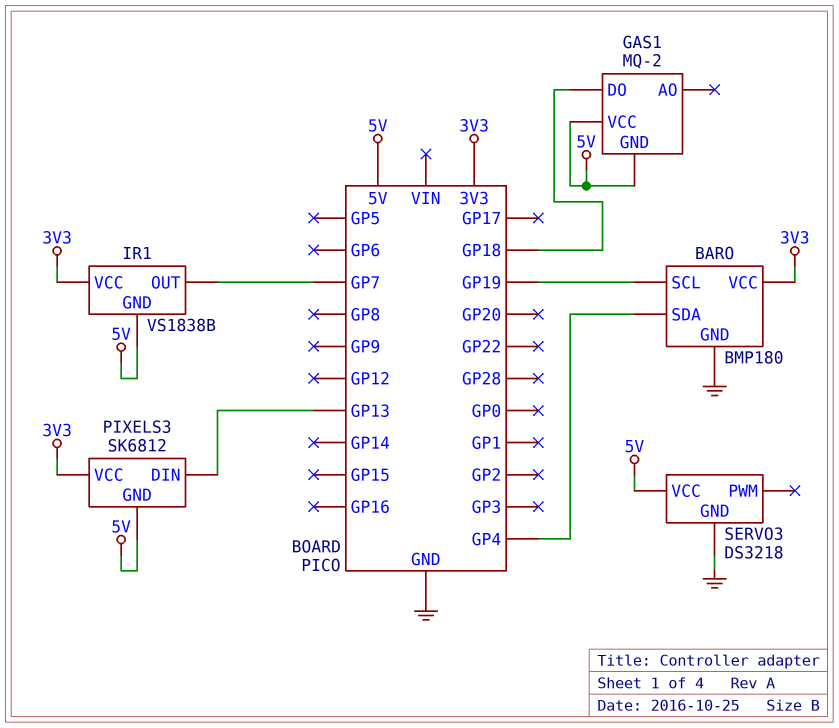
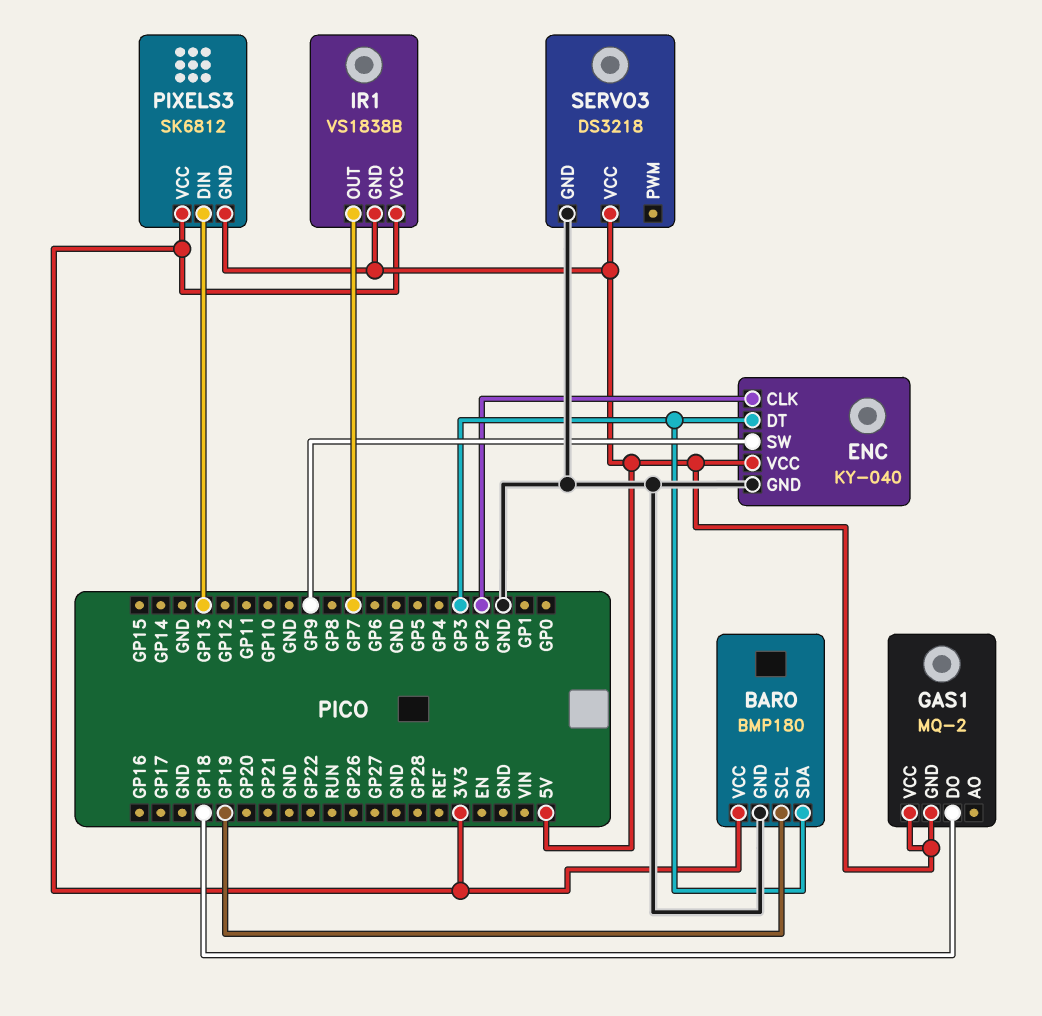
BARO pin SDA: GP4 -> GP3
ENC: none -> KY-040
ENC pin CLK: none -> GP2
ENC pin DT: none -> GP3
ENC pin GND: none -> GND
ENC pin SW: none -> GP9
ENC pin VCC: none -> 5V

